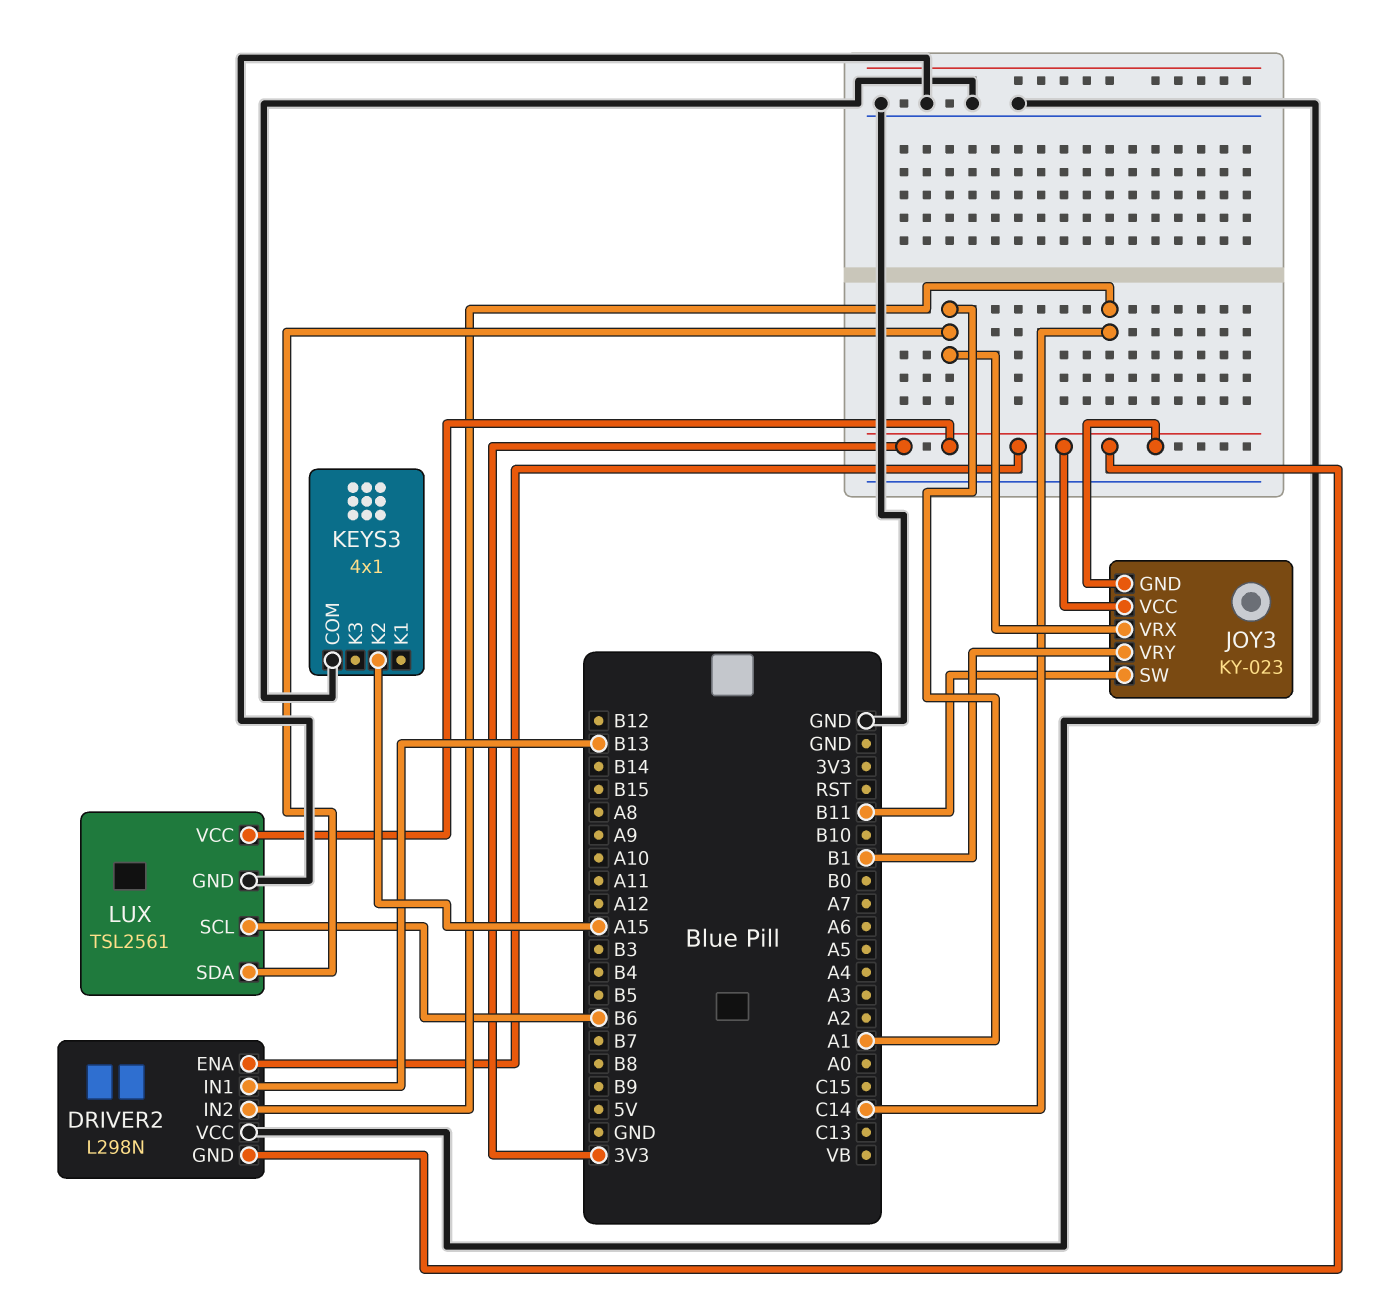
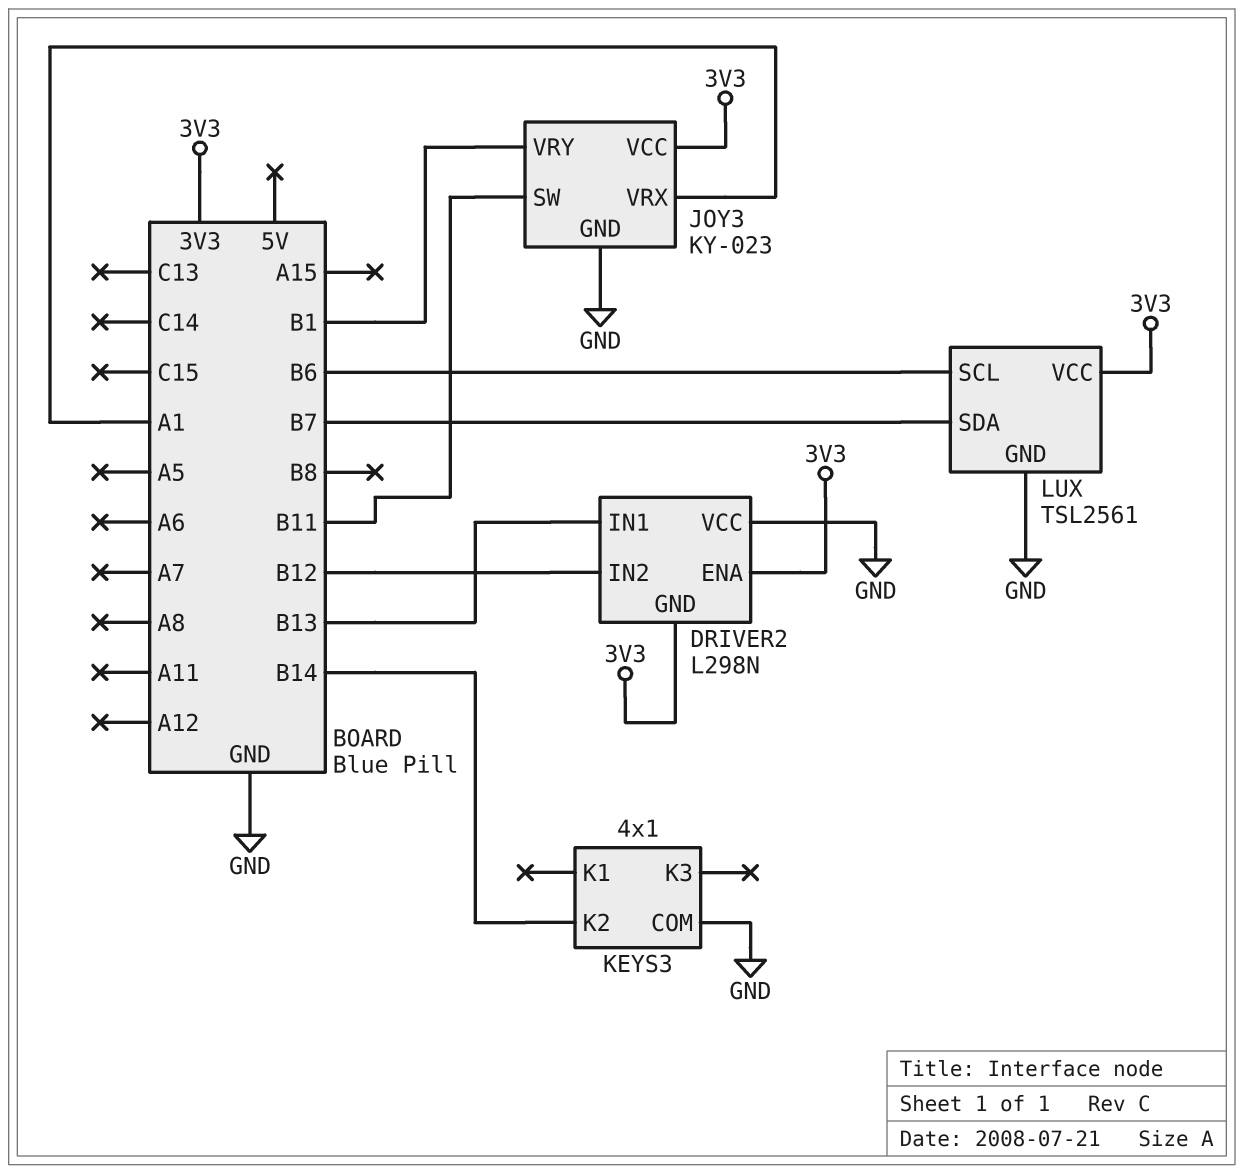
DRIVER2 pin IN2: C14 -> B12
JOY3 pin GND: 3V3 -> GND
KEYS3 pin K2: A15 -> B14
LUX pin SDA: A1 -> B7

